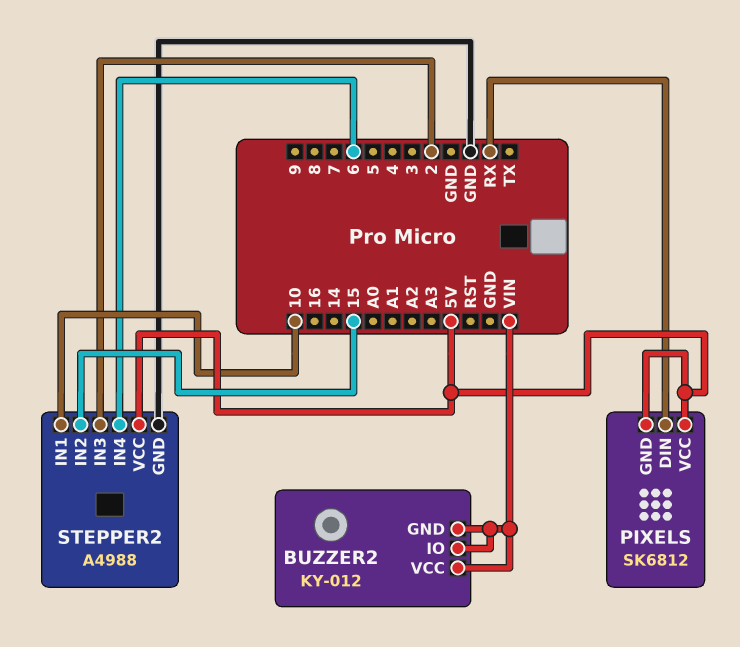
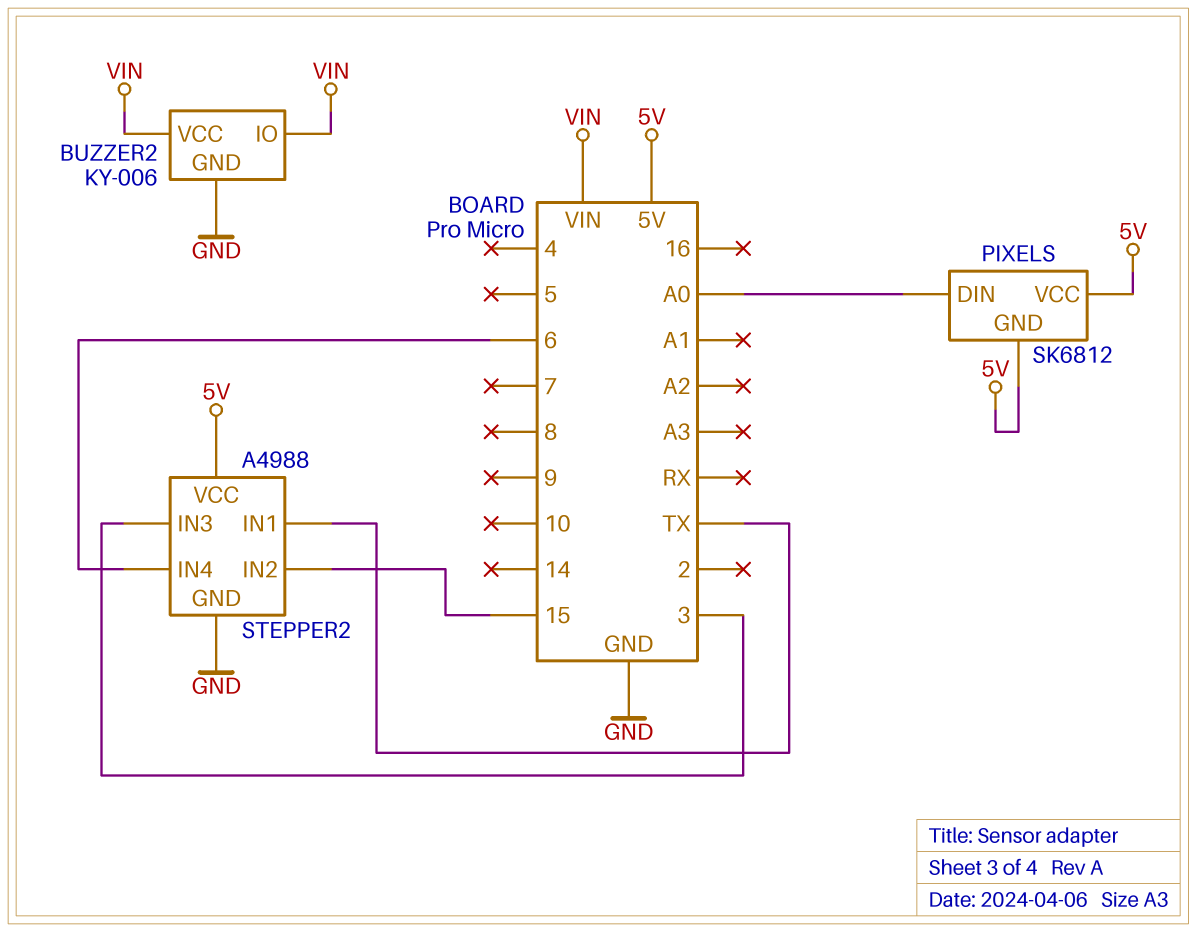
BUZZER2: KY-012 -> KY-006
BUZZER2 pin GND: VIN -> GND
PIXELS pin DIN: RX -> A0
STEPPER2 pin IN1: 10 -> TX
STEPPER2 pin IN3: 2 -> 3

